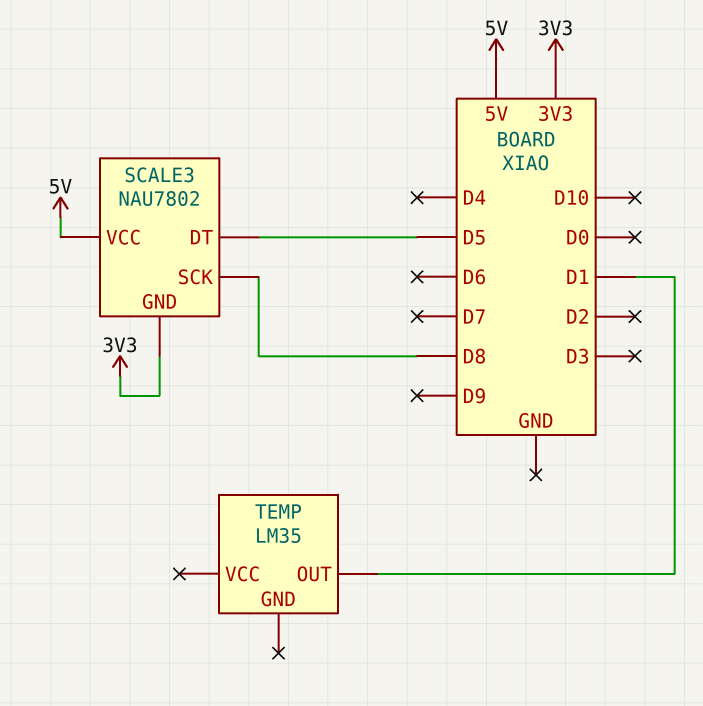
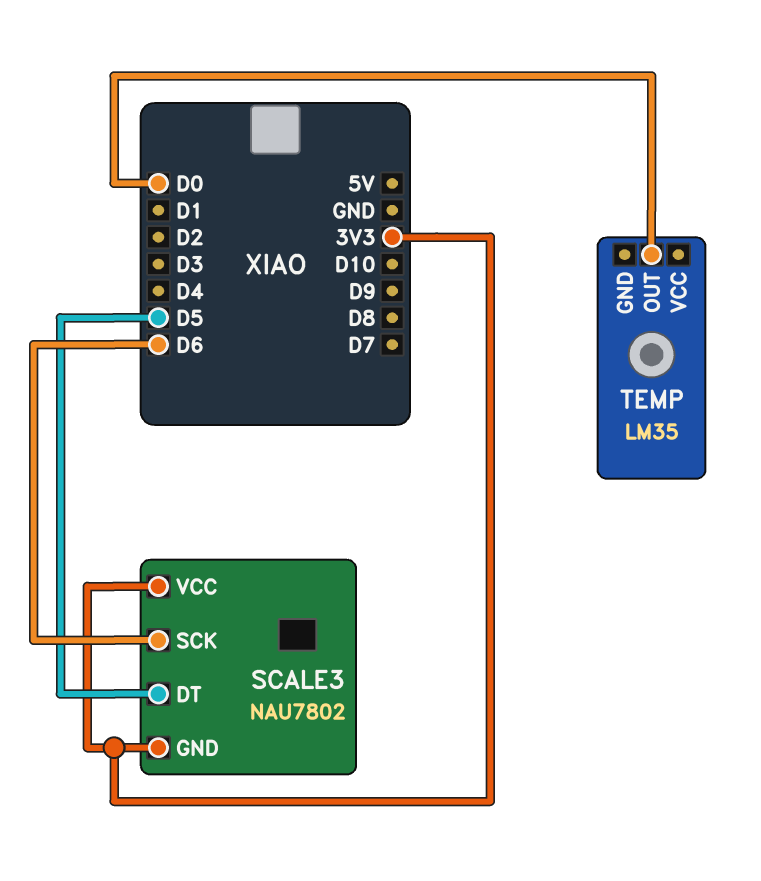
SCALE3 pin SCK: D8 -> D6
SCALE3 pin VCC: 5V -> 3V3
TEMP pin OUT: D1 -> D0

